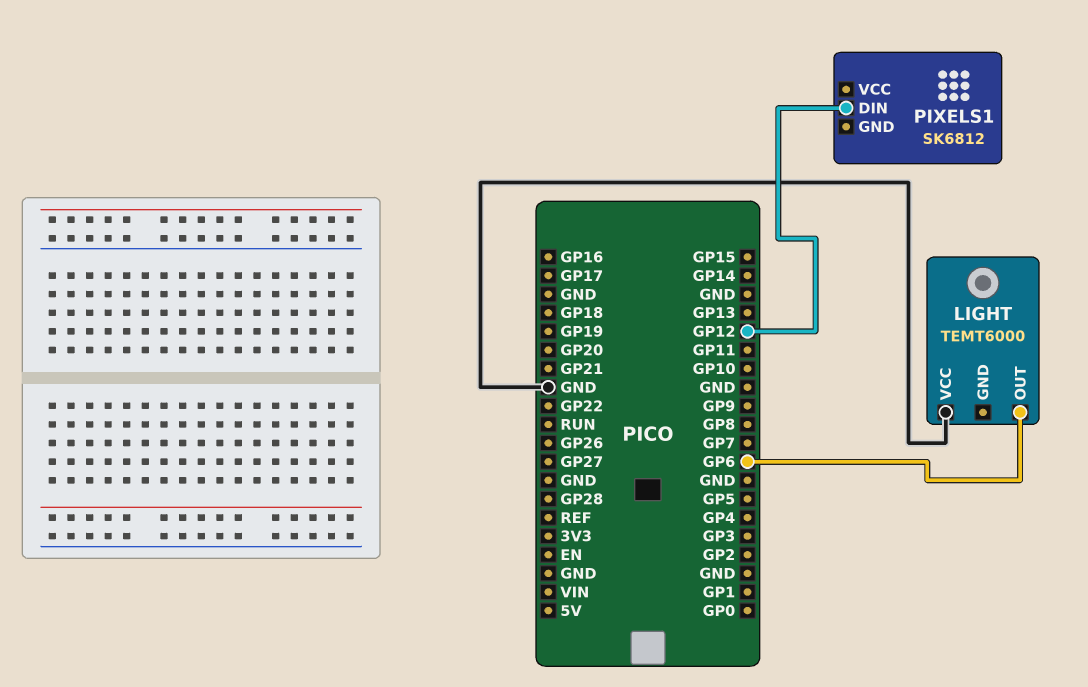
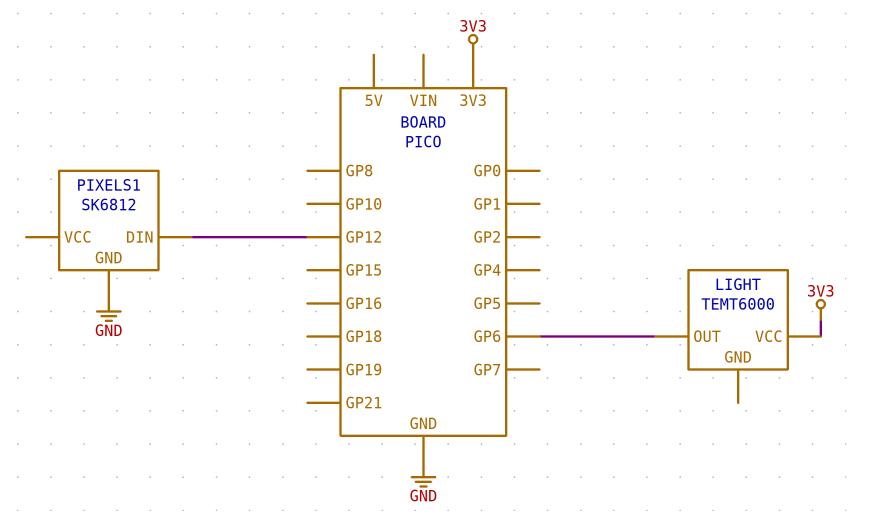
LIGHT pin VCC: GND -> 3V3
PIXELS1 pin GND: none -> GND

